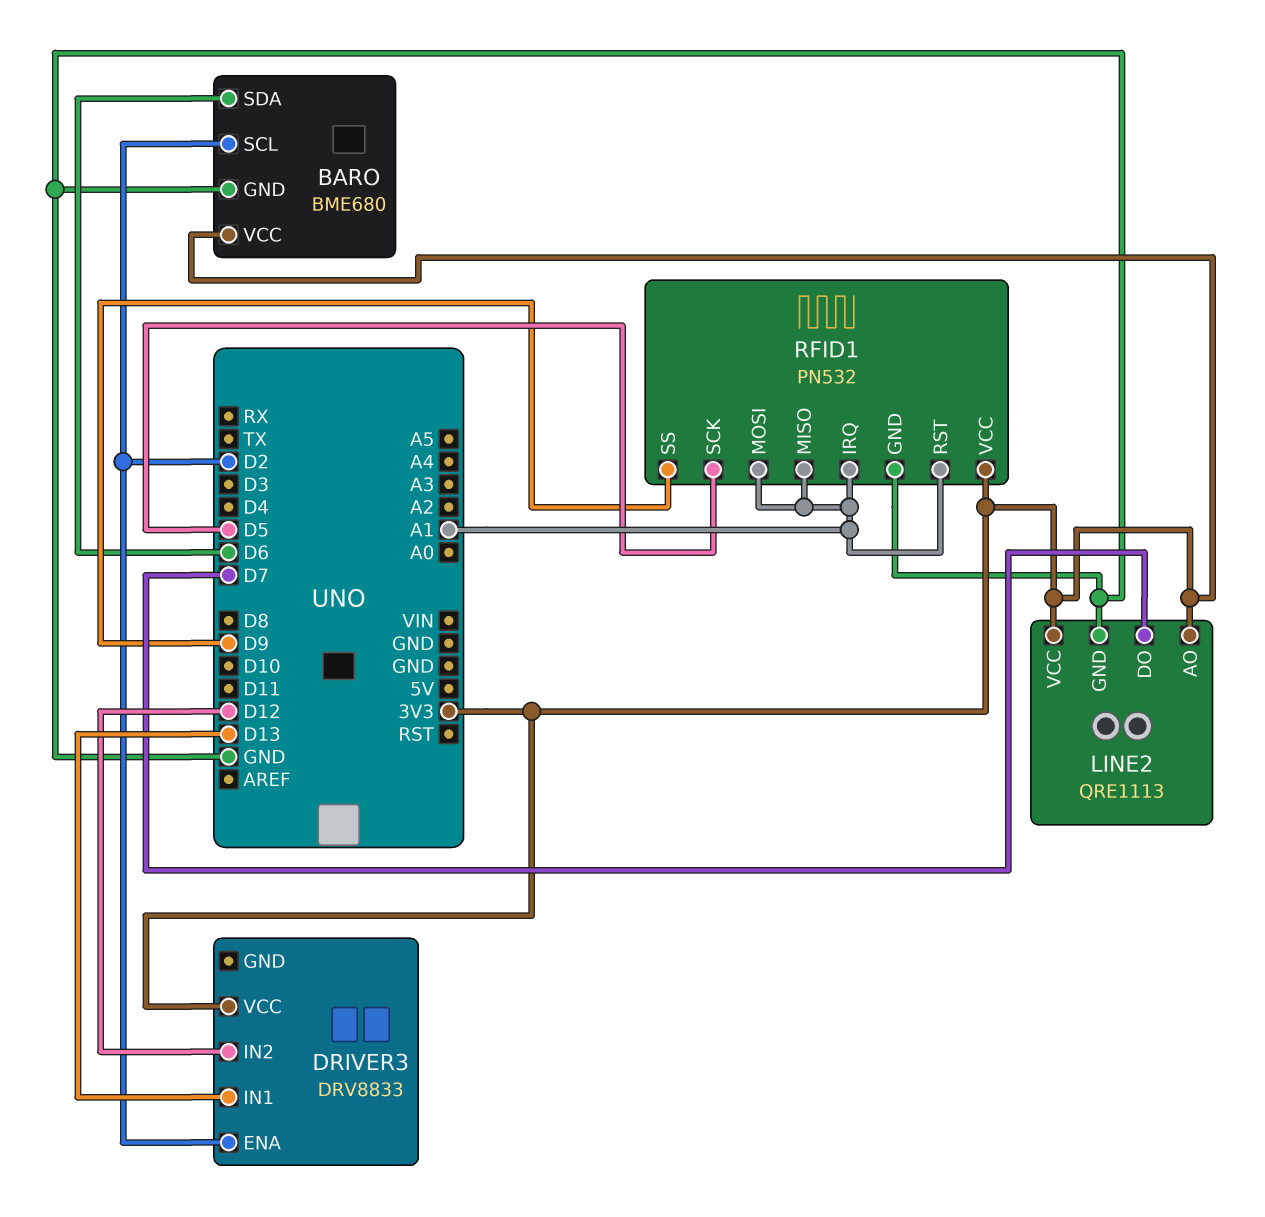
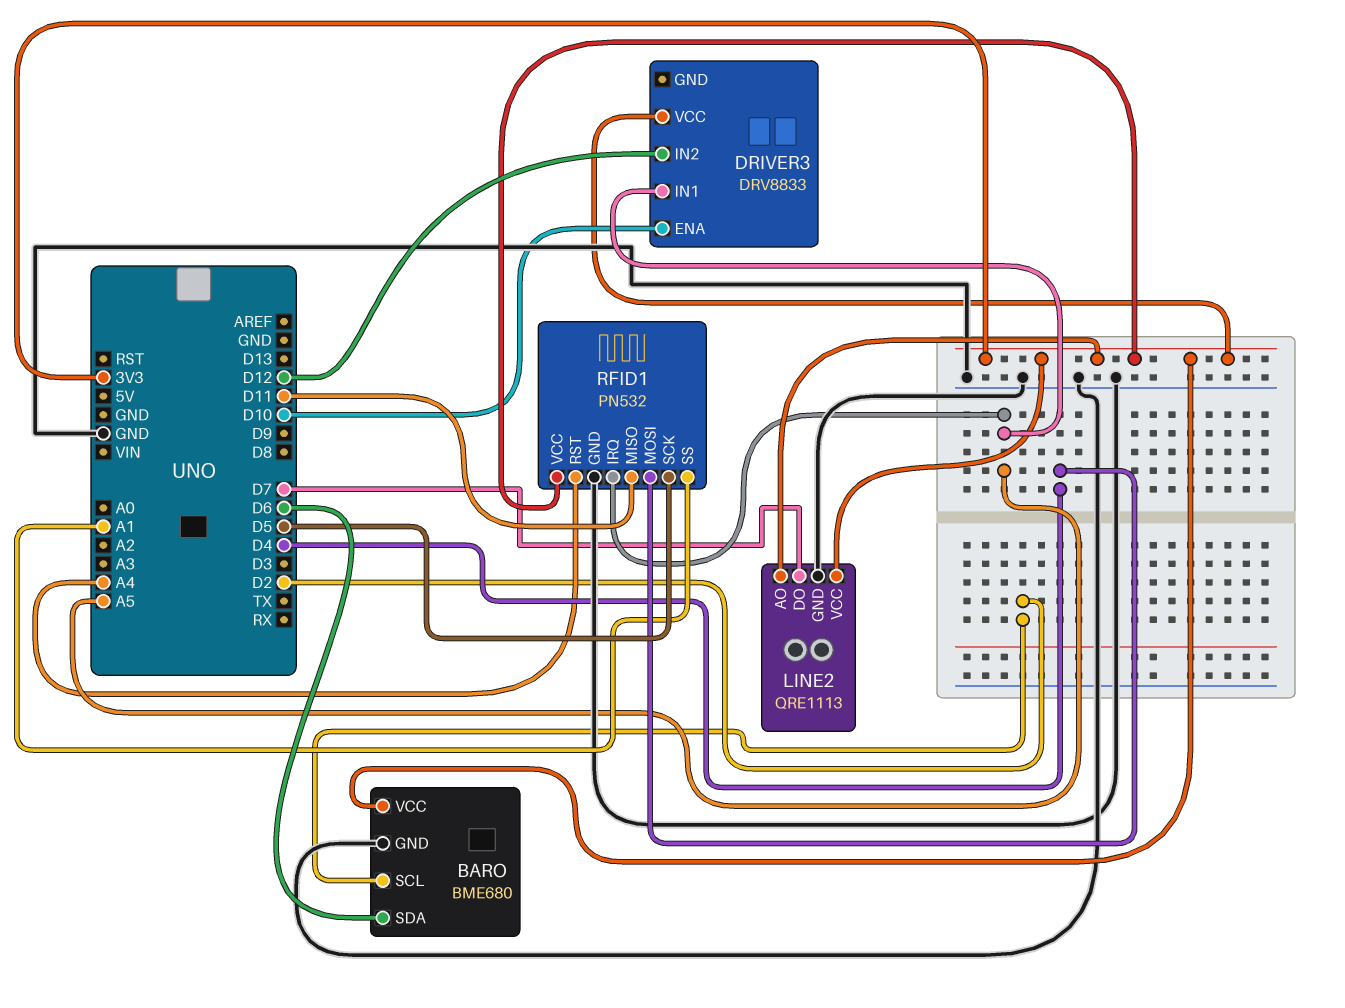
DRIVER3 pin ENA: D2 -> D10
DRIVER3 pin IN1: D13 -> A5
RFID1 pin IRQ: A1 -> A5
RFID1 pin MISO: A1 -> D11
RFID1 pin MOSI: A1 -> D4
RFID1 pin RST: A1 -> A4
RFID1 pin SS: D9 -> A1

